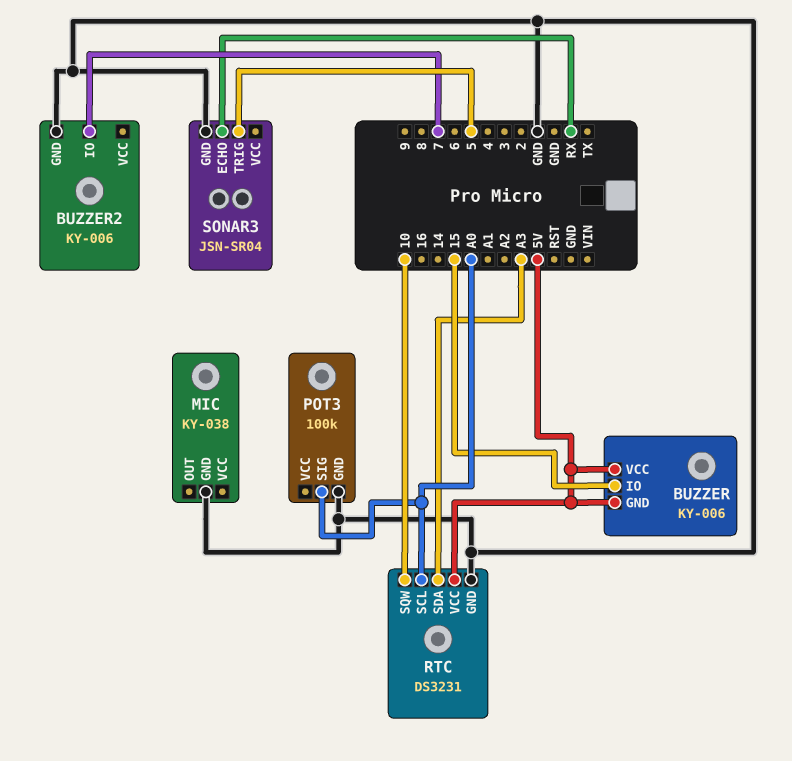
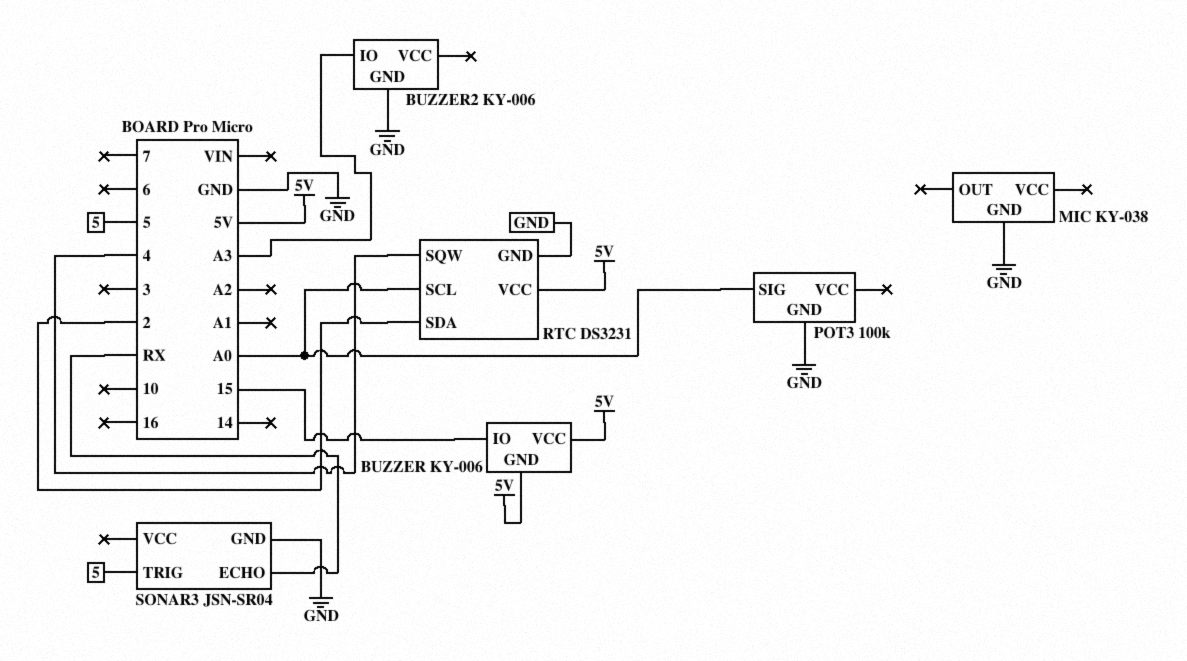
BUZZER2 pin IO: 7 -> A3
RTC pin SDA: A3 -> 2
RTC pin SQW: 10 -> 4

